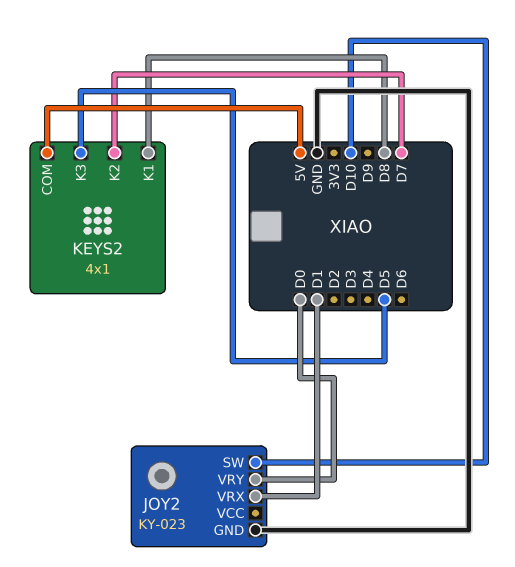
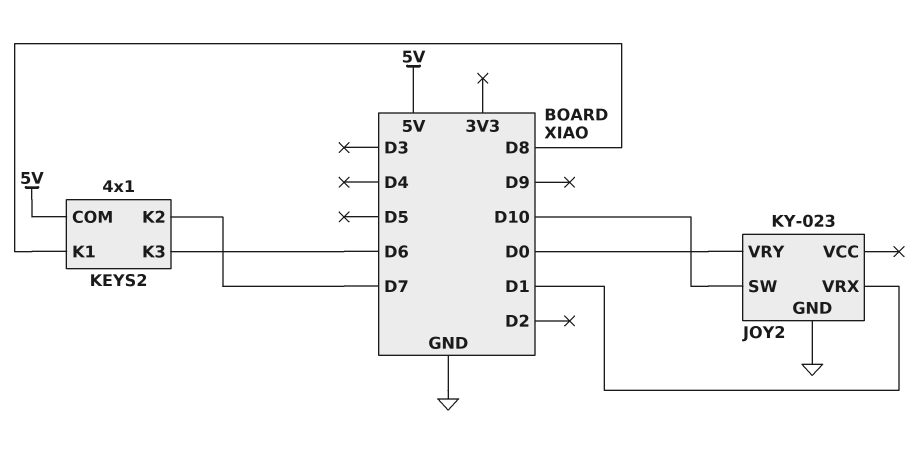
KEYS2 pin K3: D5 -> D6

